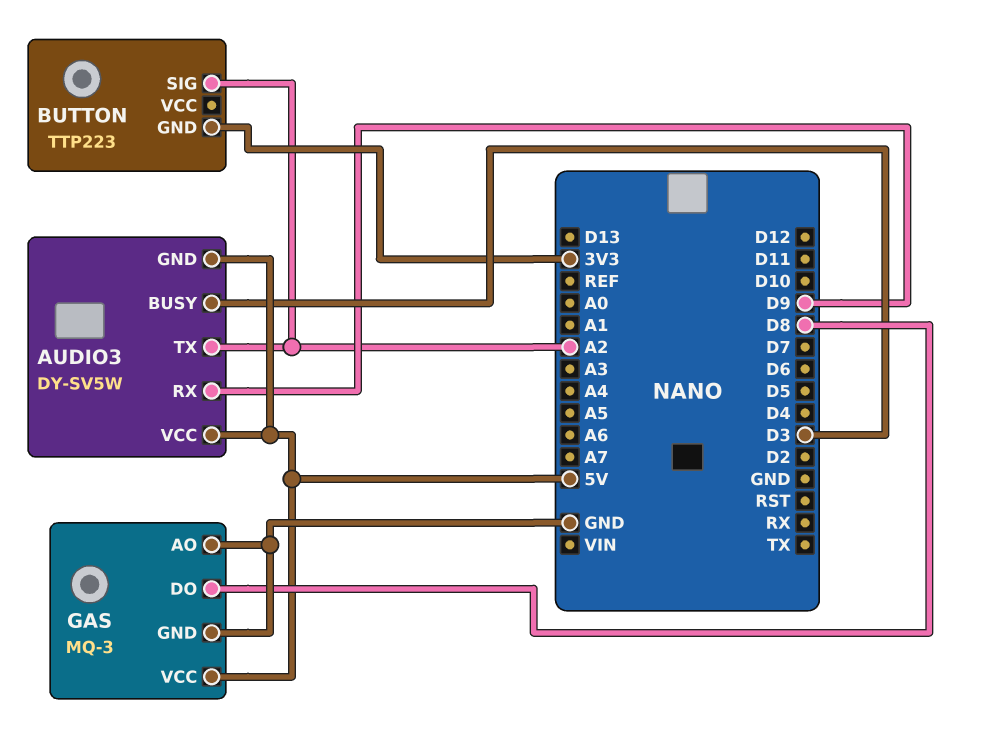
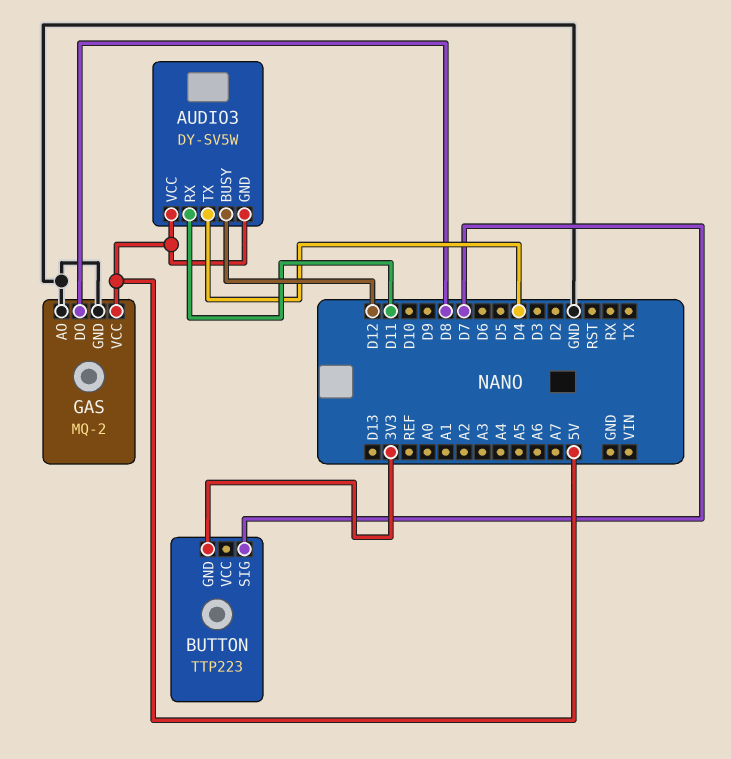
AUDIO3 pin BUSY: D3 -> D12
AUDIO3 pin RX: D9 -> D11
AUDIO3 pin TX: A2 -> D4
BUTTON pin SIG: A2 -> D7
GAS: MQ-3 -> MQ-2

